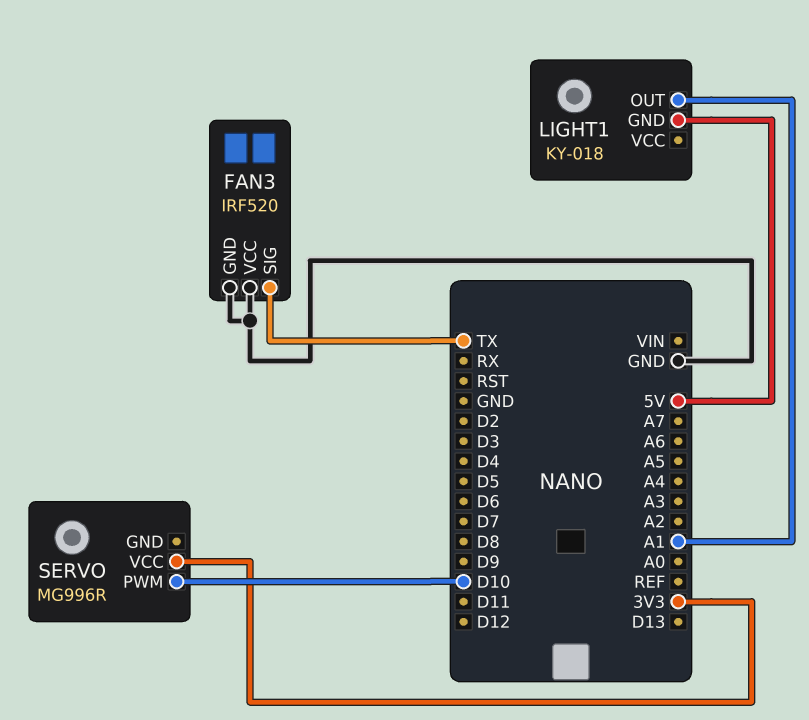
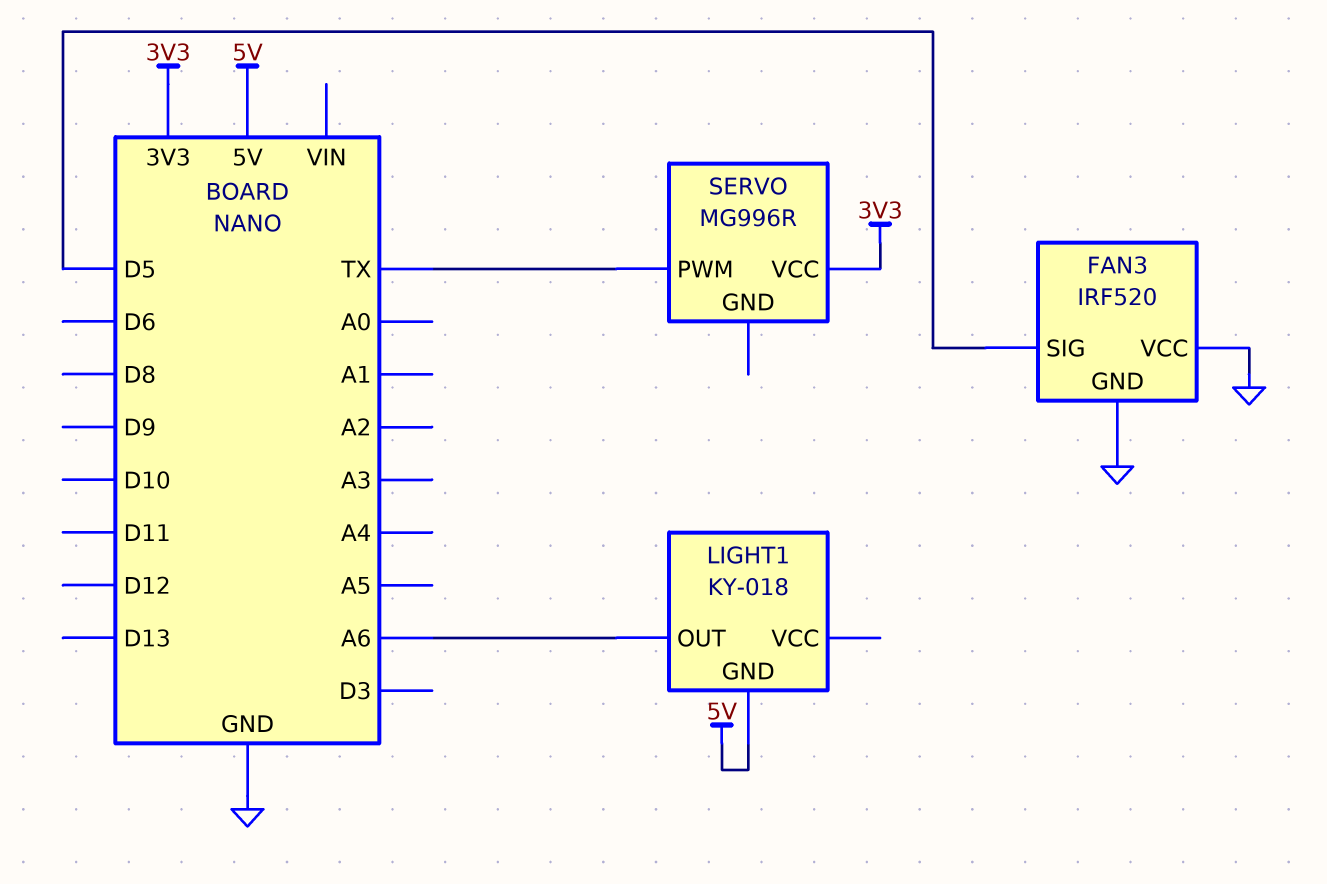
FAN3 pin SIG: TX -> D5
LIGHT1 pin OUT: A1 -> A6
SERVO pin PWM: D10 -> TX

